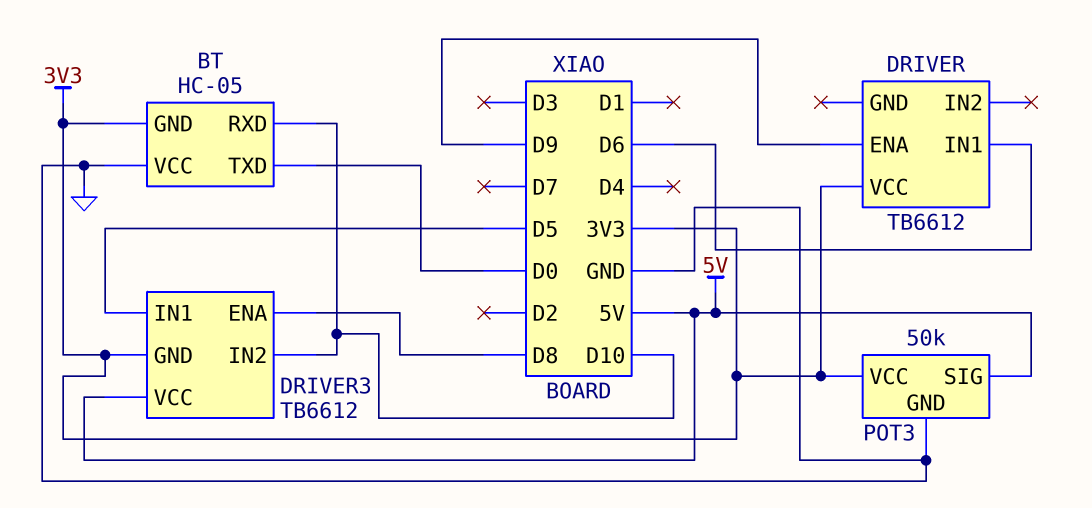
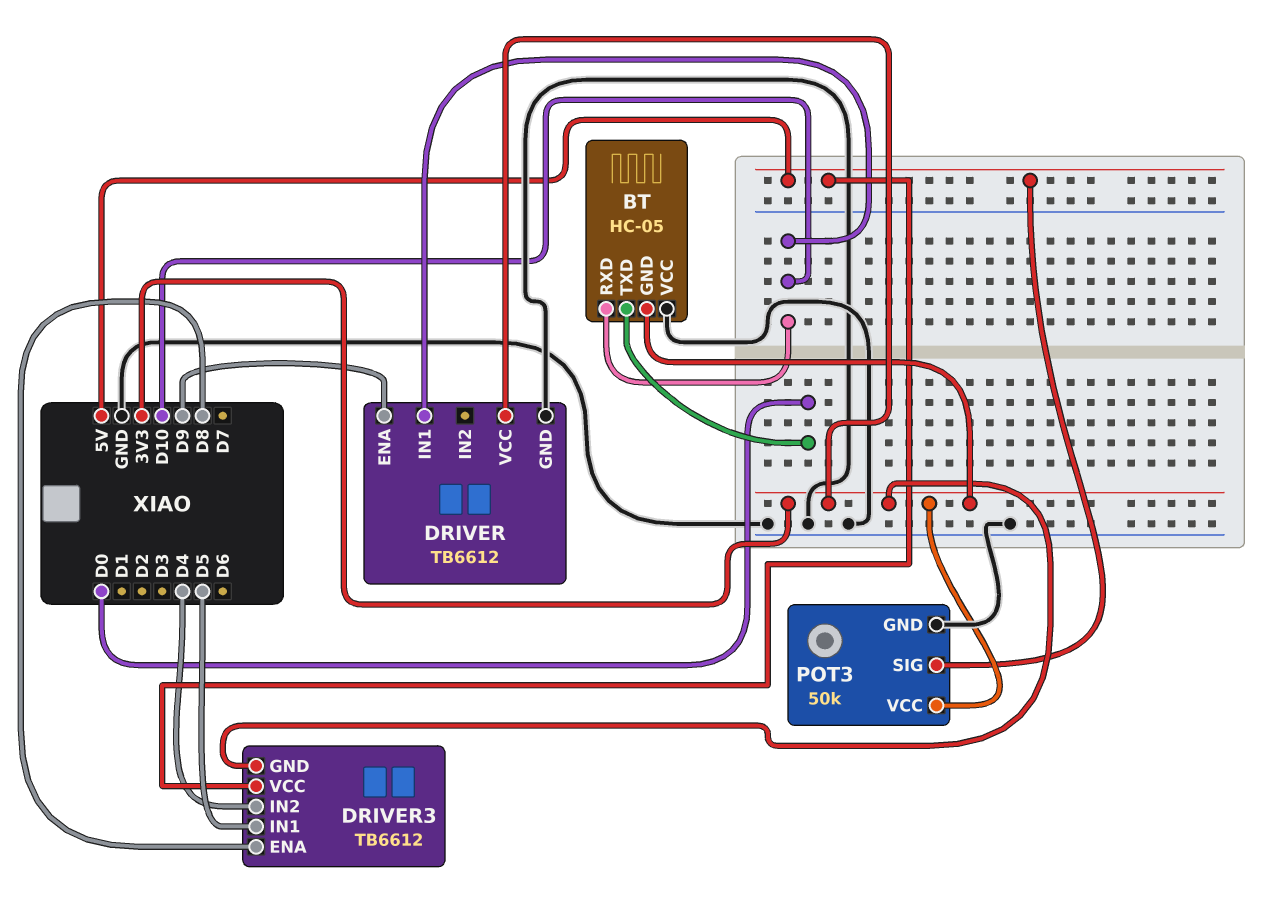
DRIVER pin GND: none -> GND
DRIVER pin IN1: D6 -> D10
DRIVER3 pin IN2: D10 -> D4

